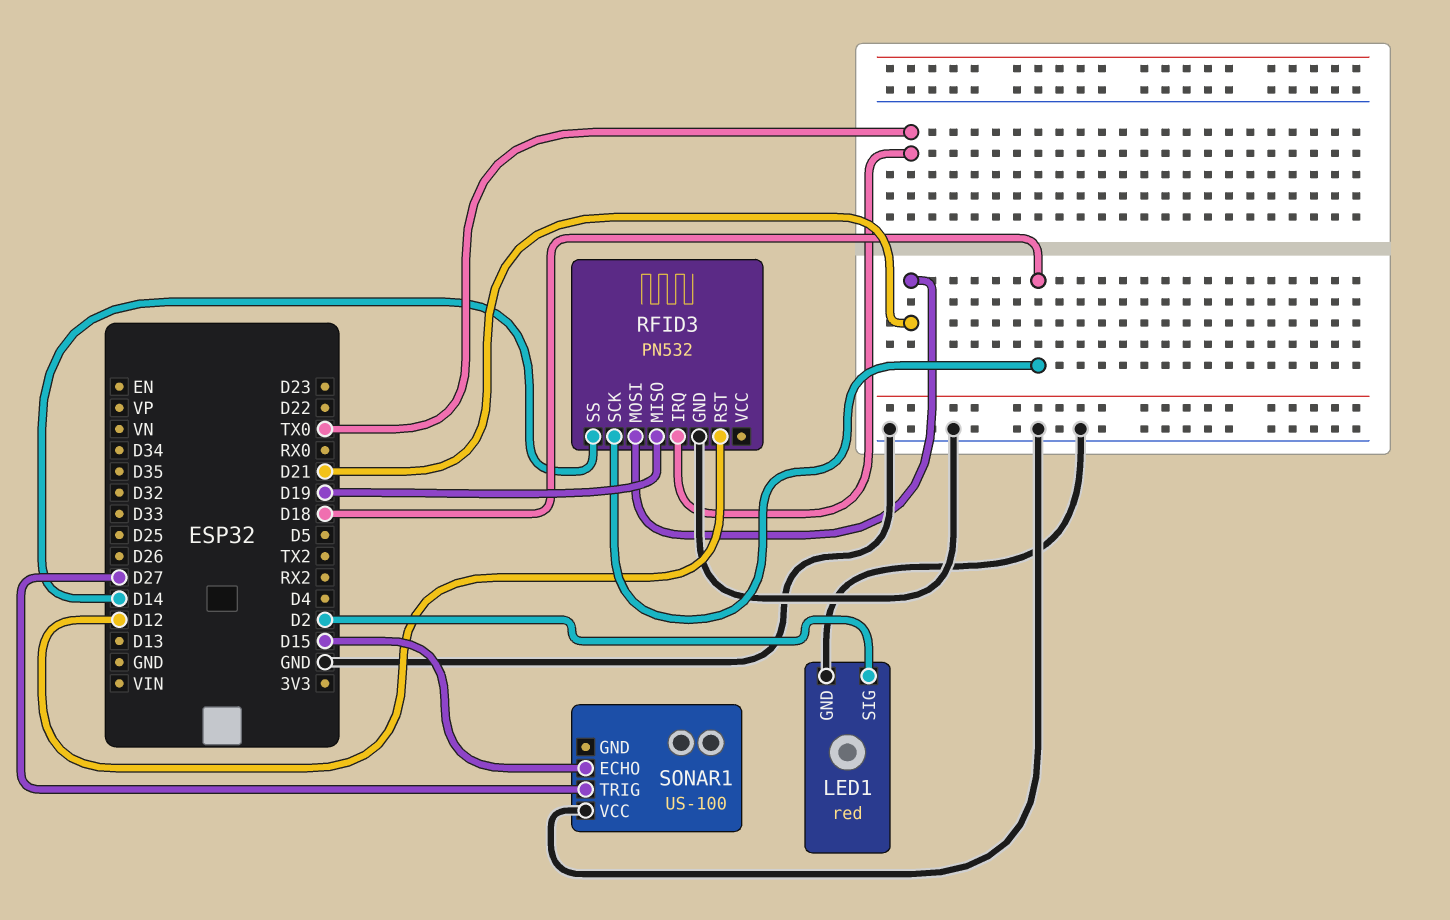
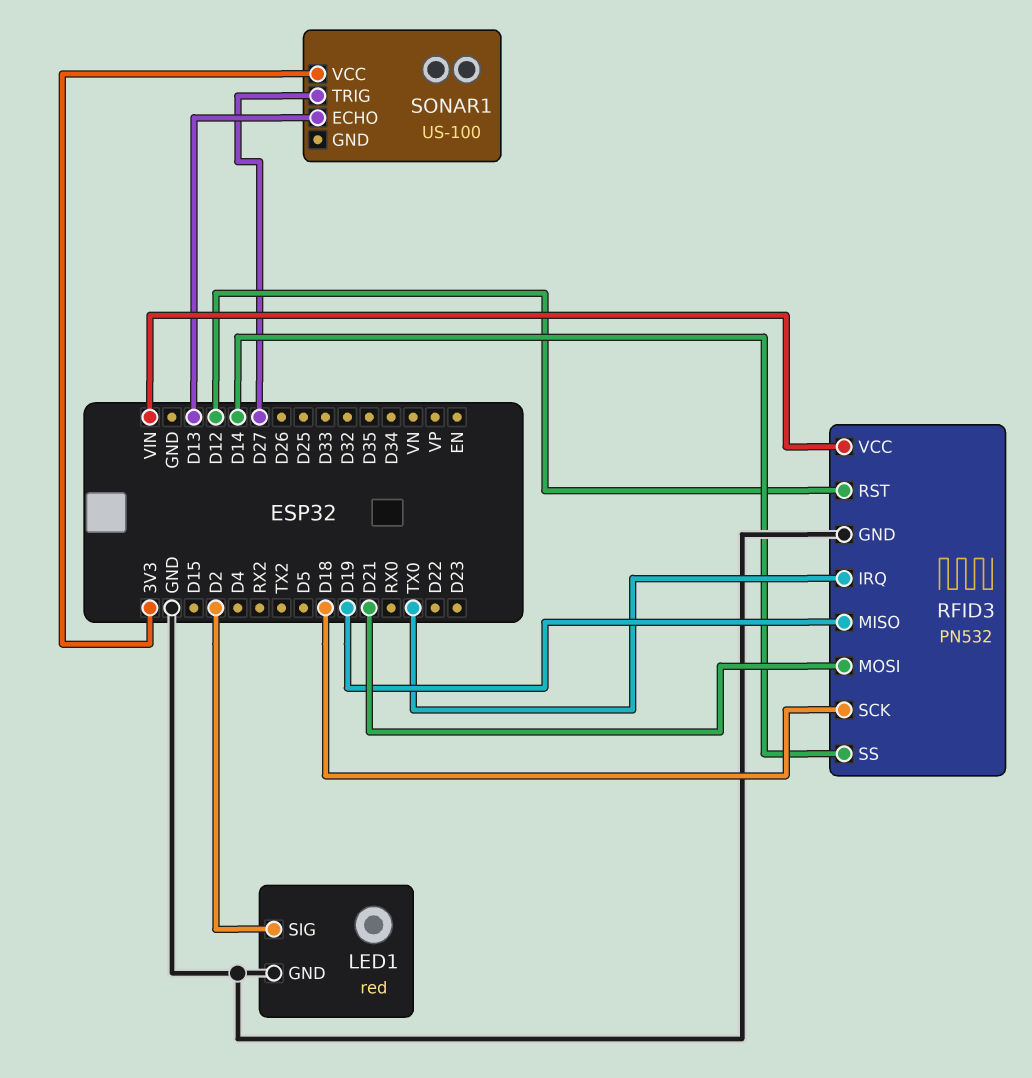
RFID3 pin VCC: none -> VIN
SONAR1 pin ECHO: D15 -> D13
SONAR1 pin VCC: GND -> 3V3

